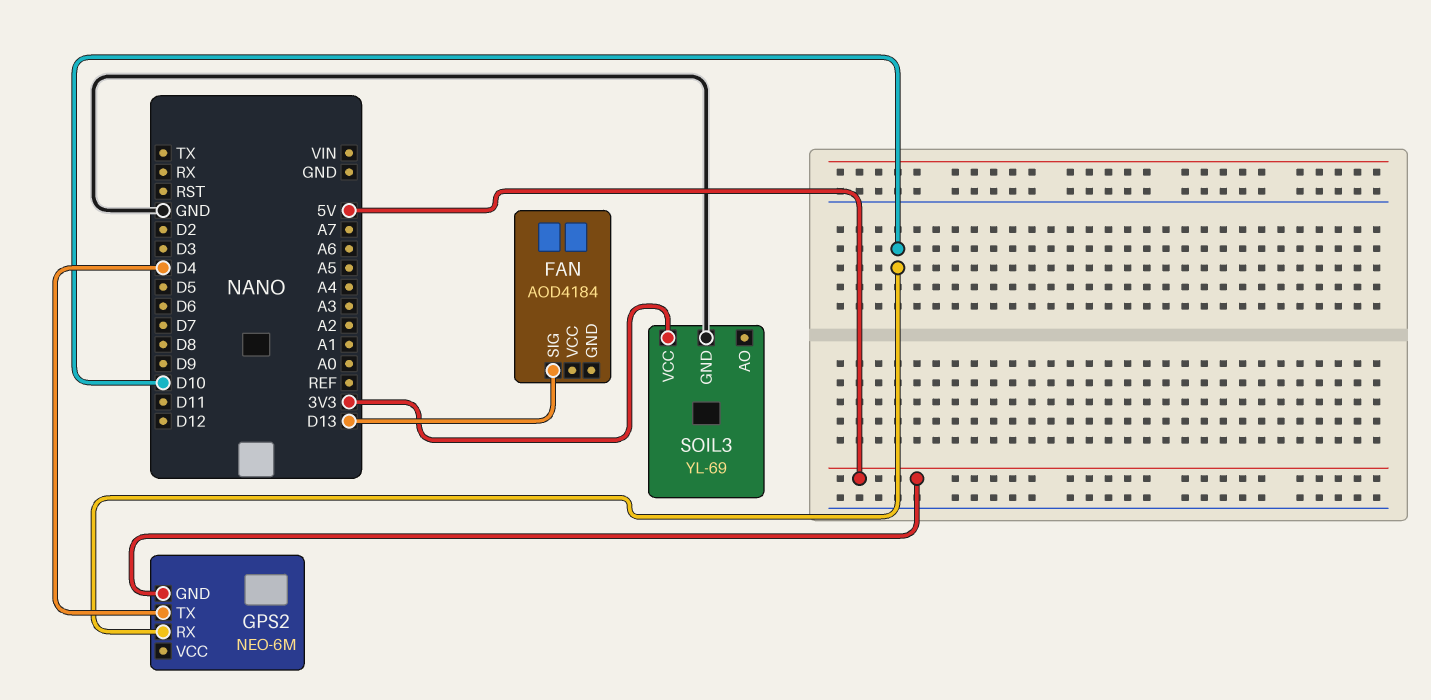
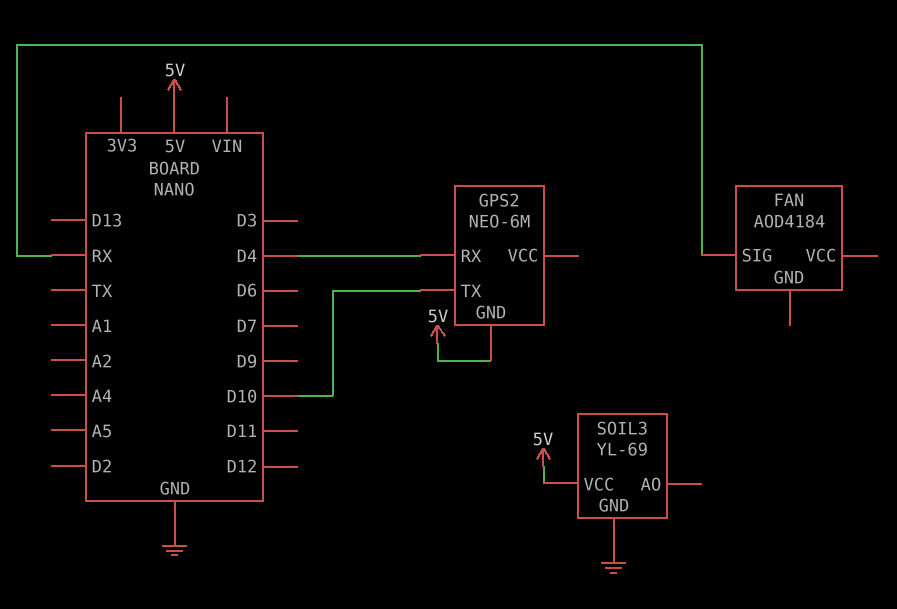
FAN pin SIG: D13 -> RX
GPS2 pin RX: D10 -> D4
GPS2 pin TX: D4 -> D10
SOIL3 pin VCC: 3V3 -> 5V

